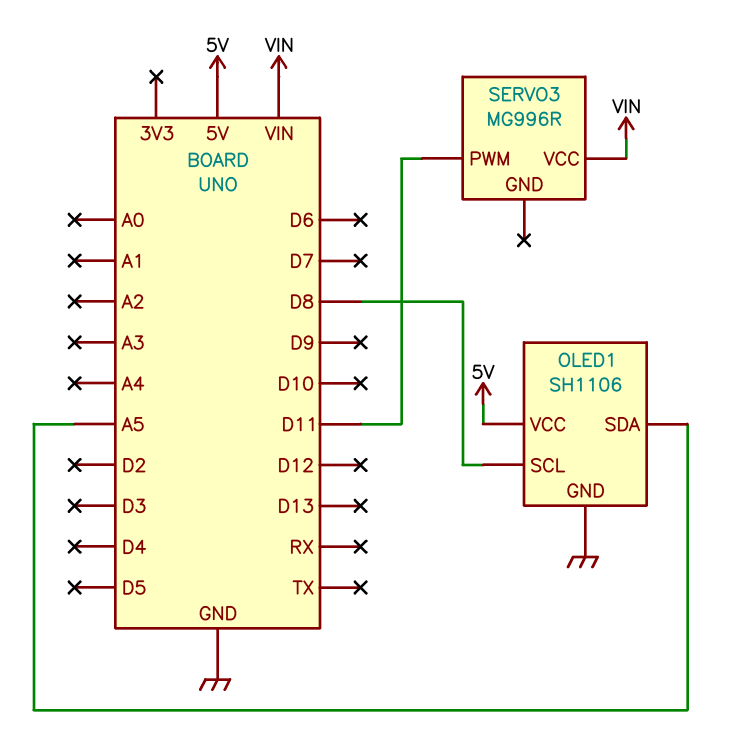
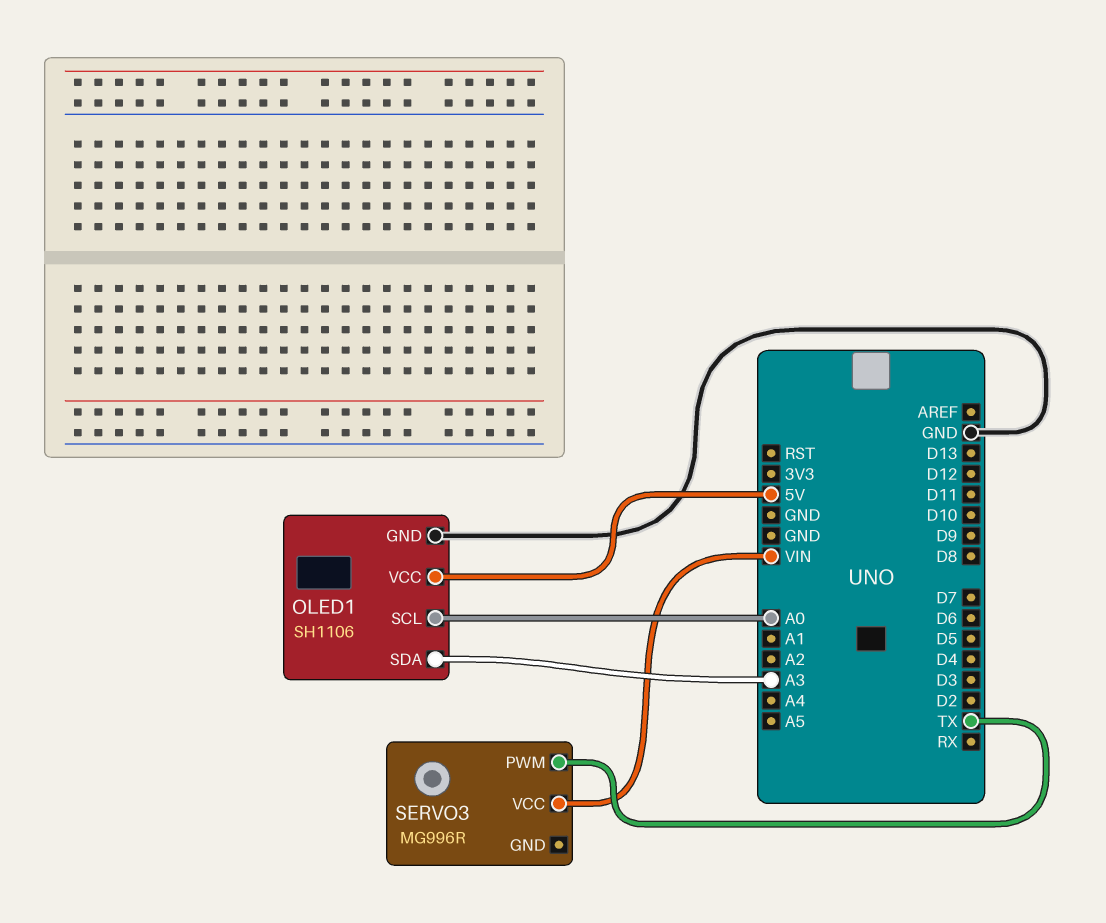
OLED1 pin SCL: D8 -> A0
OLED1 pin SDA: A5 -> A3
SERVO3 pin PWM: D11 -> TX

